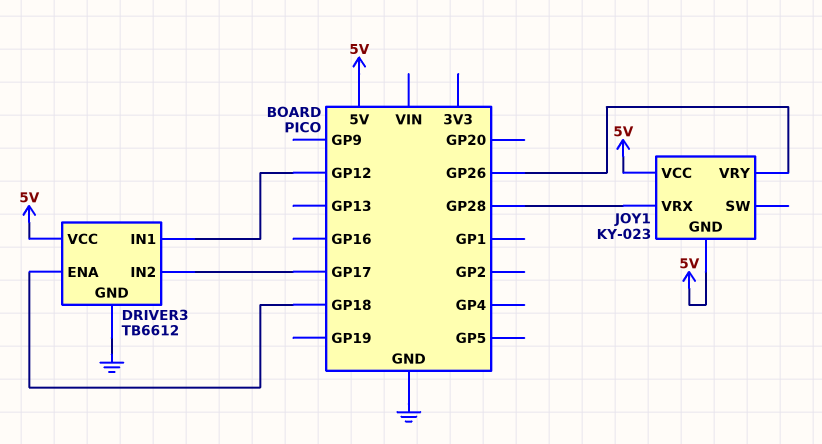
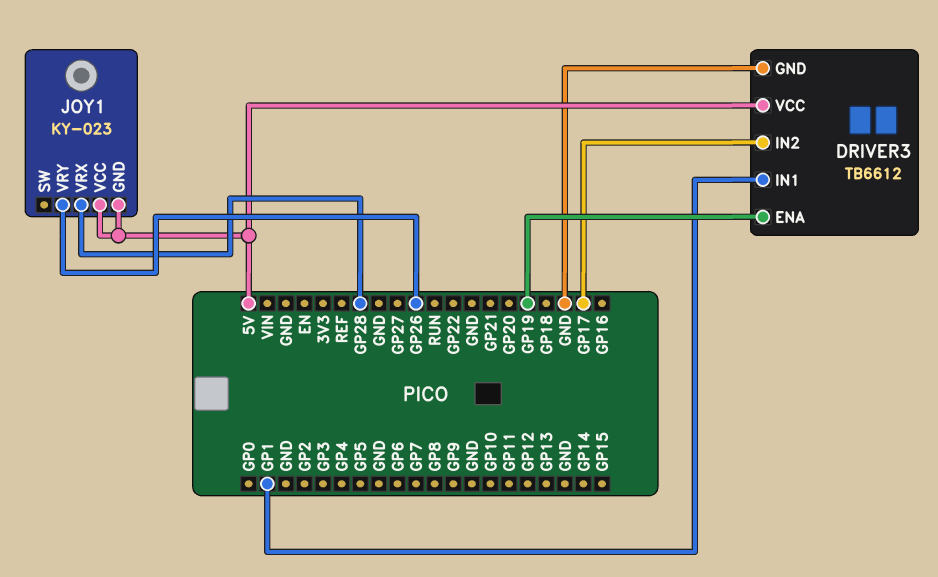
DRIVER3 pin ENA: GP18 -> GP19
DRIVER3 pin IN1: GP12 -> GP1

